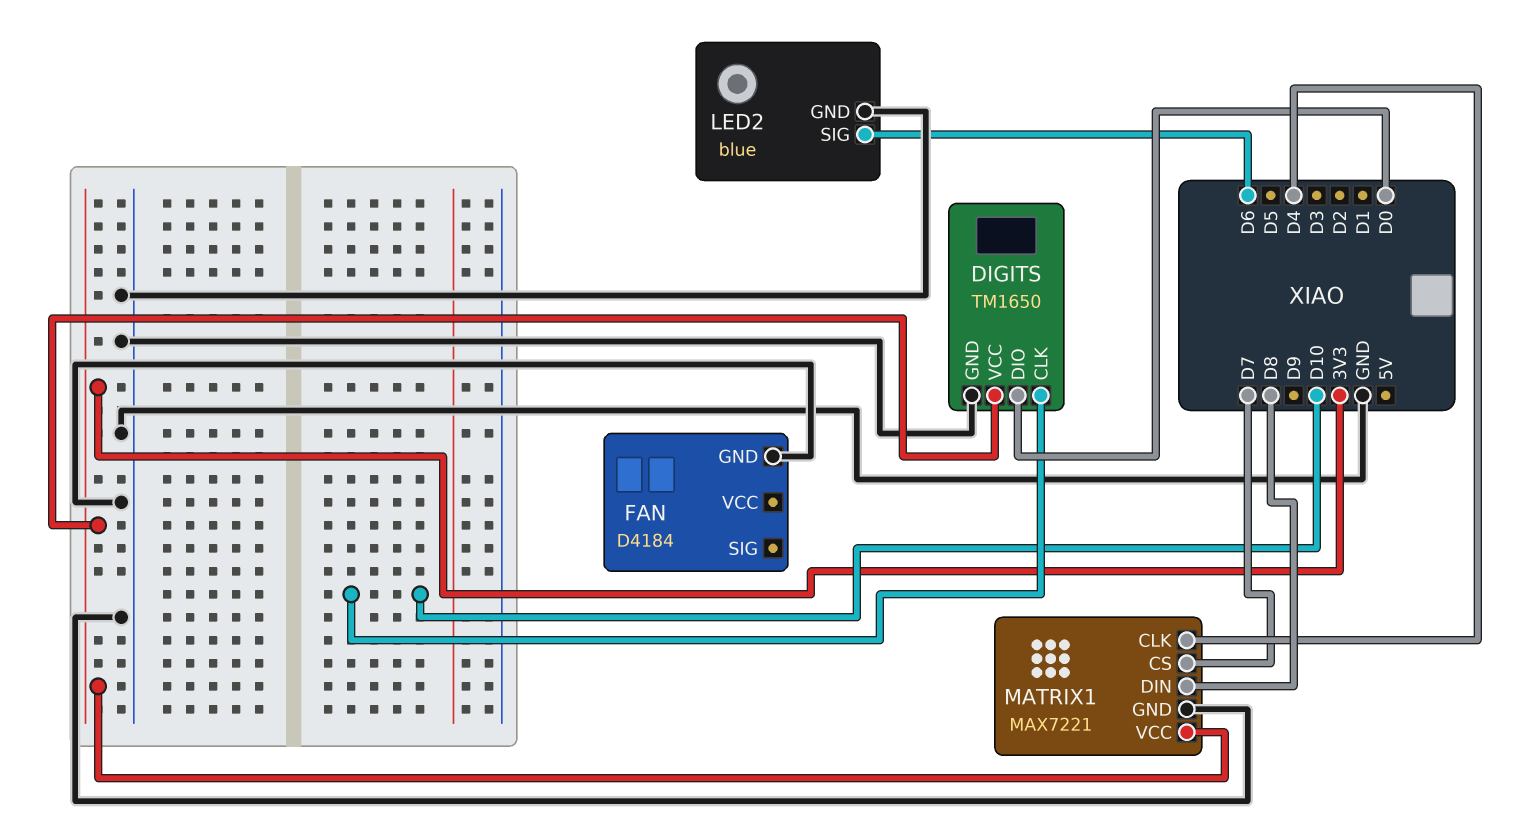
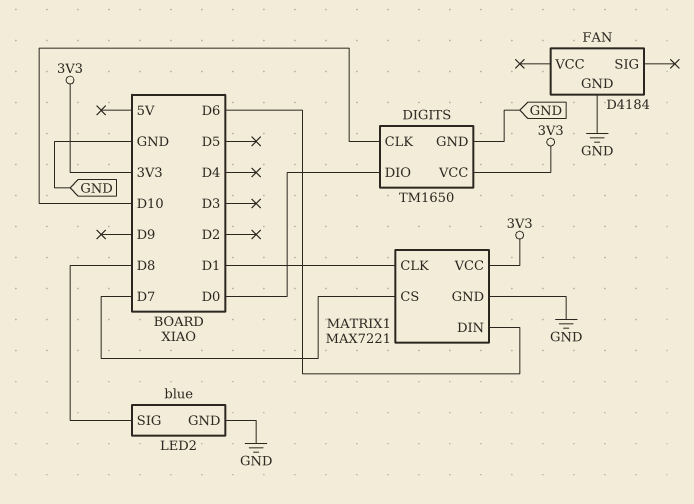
LED2 pin SIG: D6 -> D8
MATRIX1 pin CLK: D4 -> D1
MATRIX1 pin DIN: D8 -> D6

